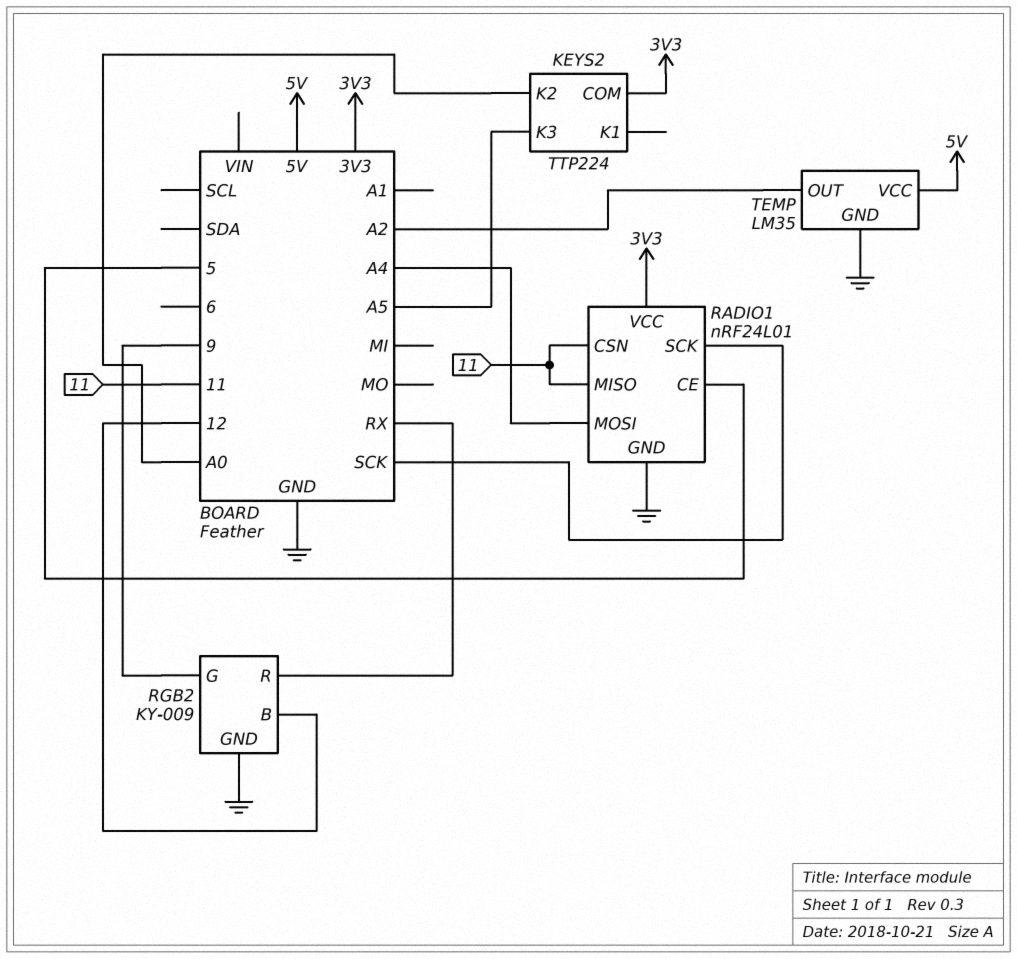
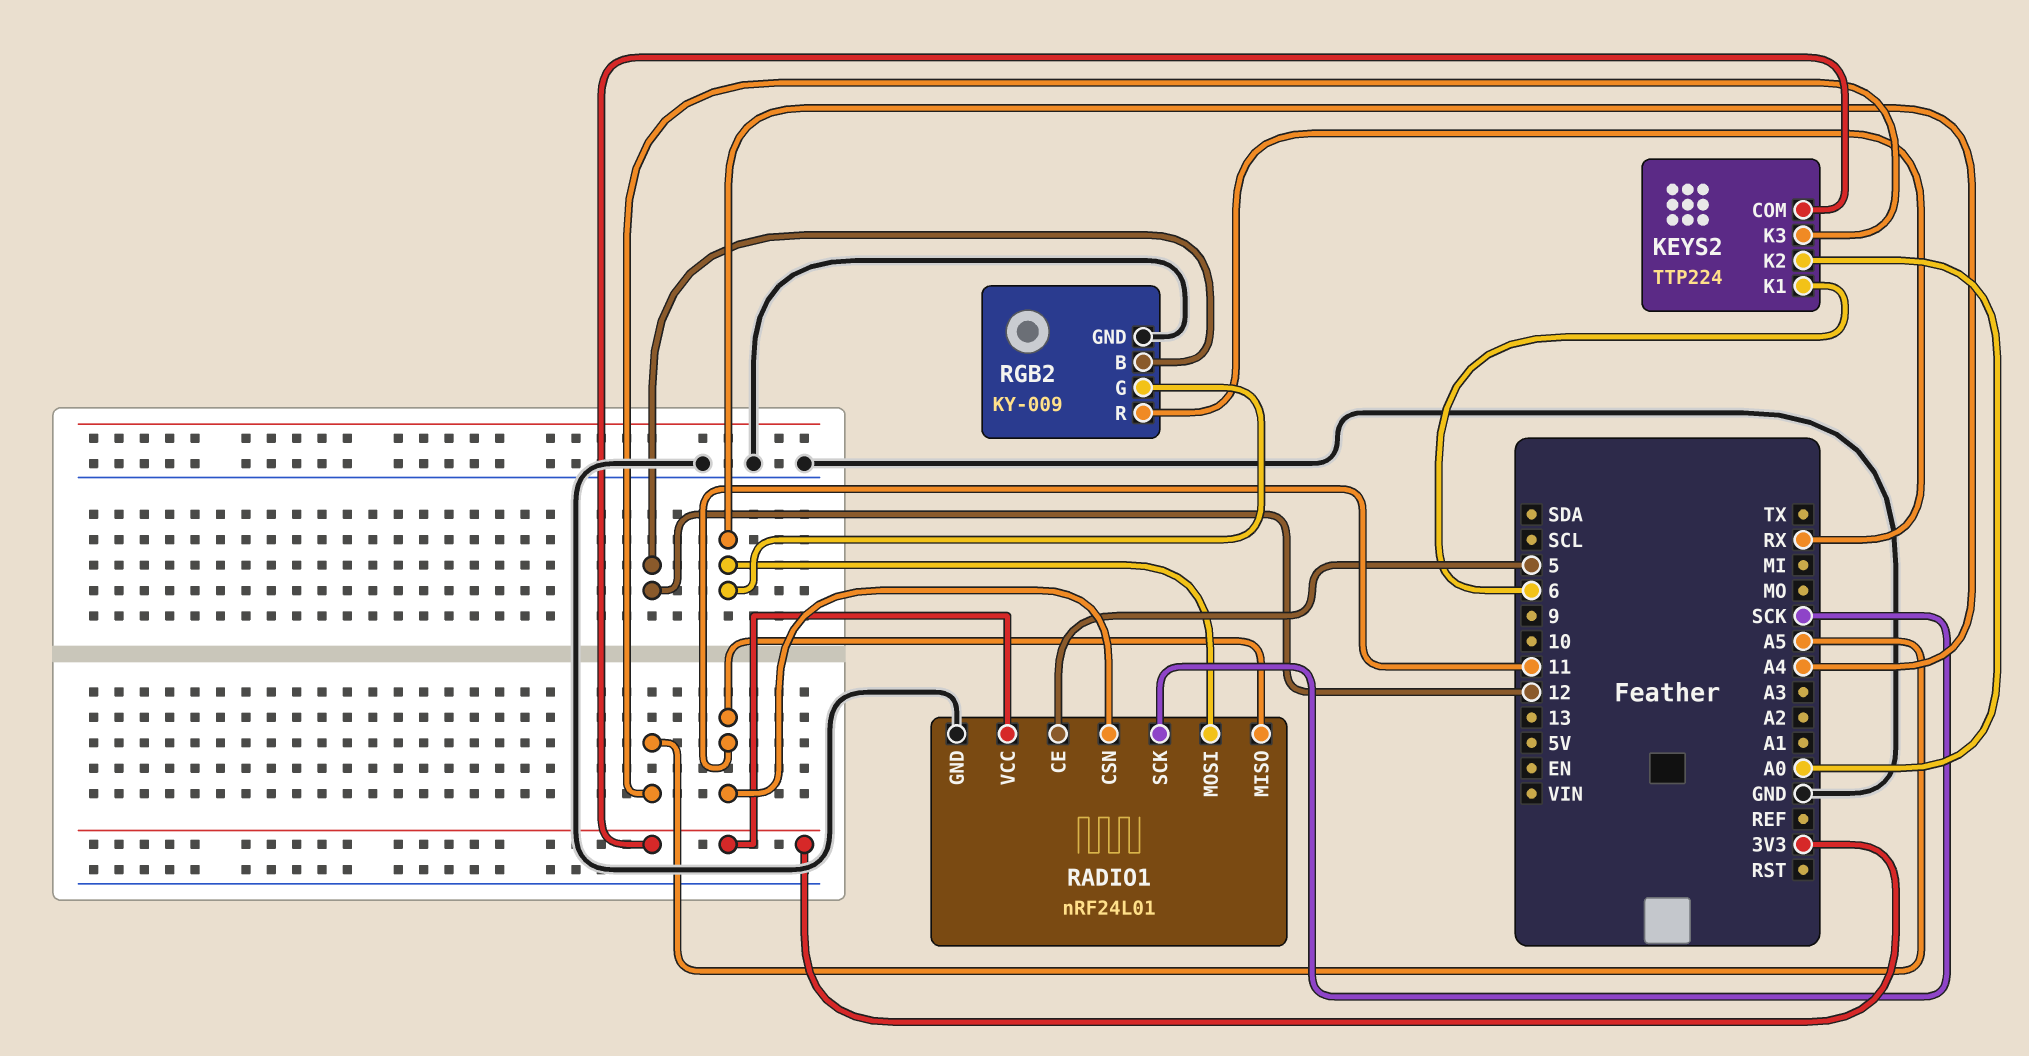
KEYS2 pin K1: none -> 6
RGB2 pin G: 9 -> A4
TEMP: LM35 -> none
TEMP pin GND: GND -> none
TEMP pin OUT: A2 -> none
TEMP pin VCC: 5V -> none

